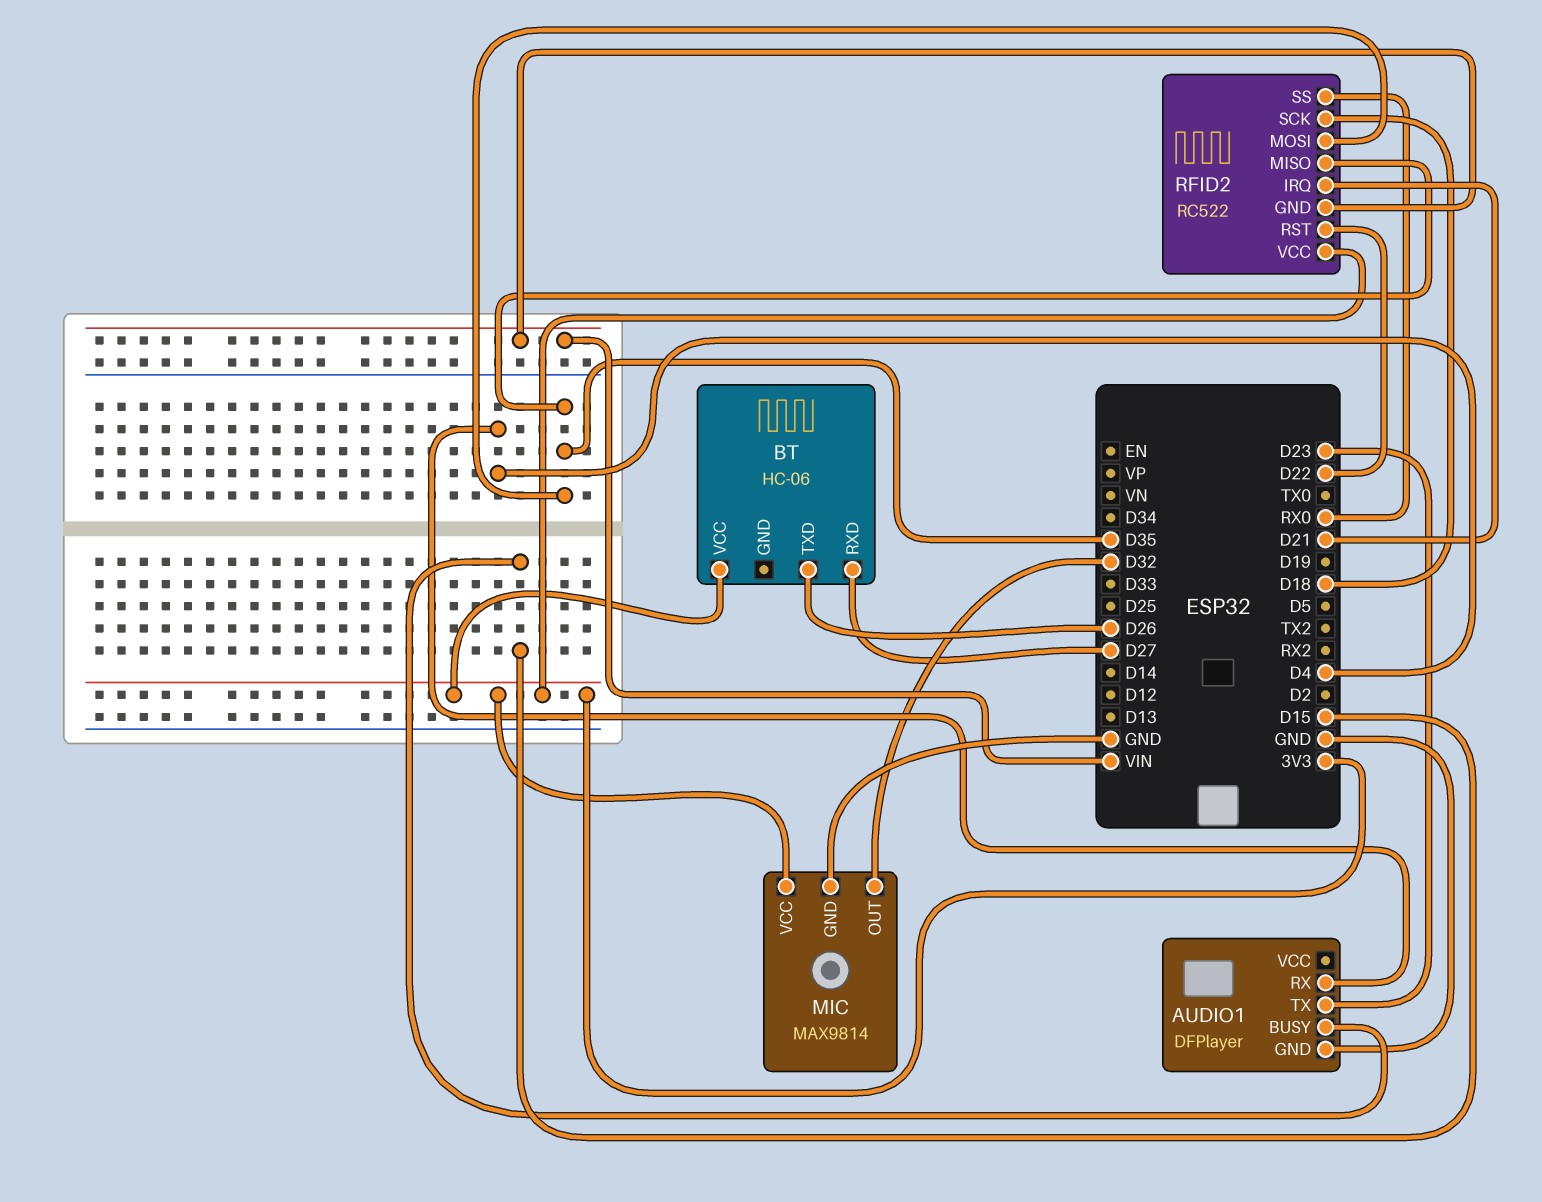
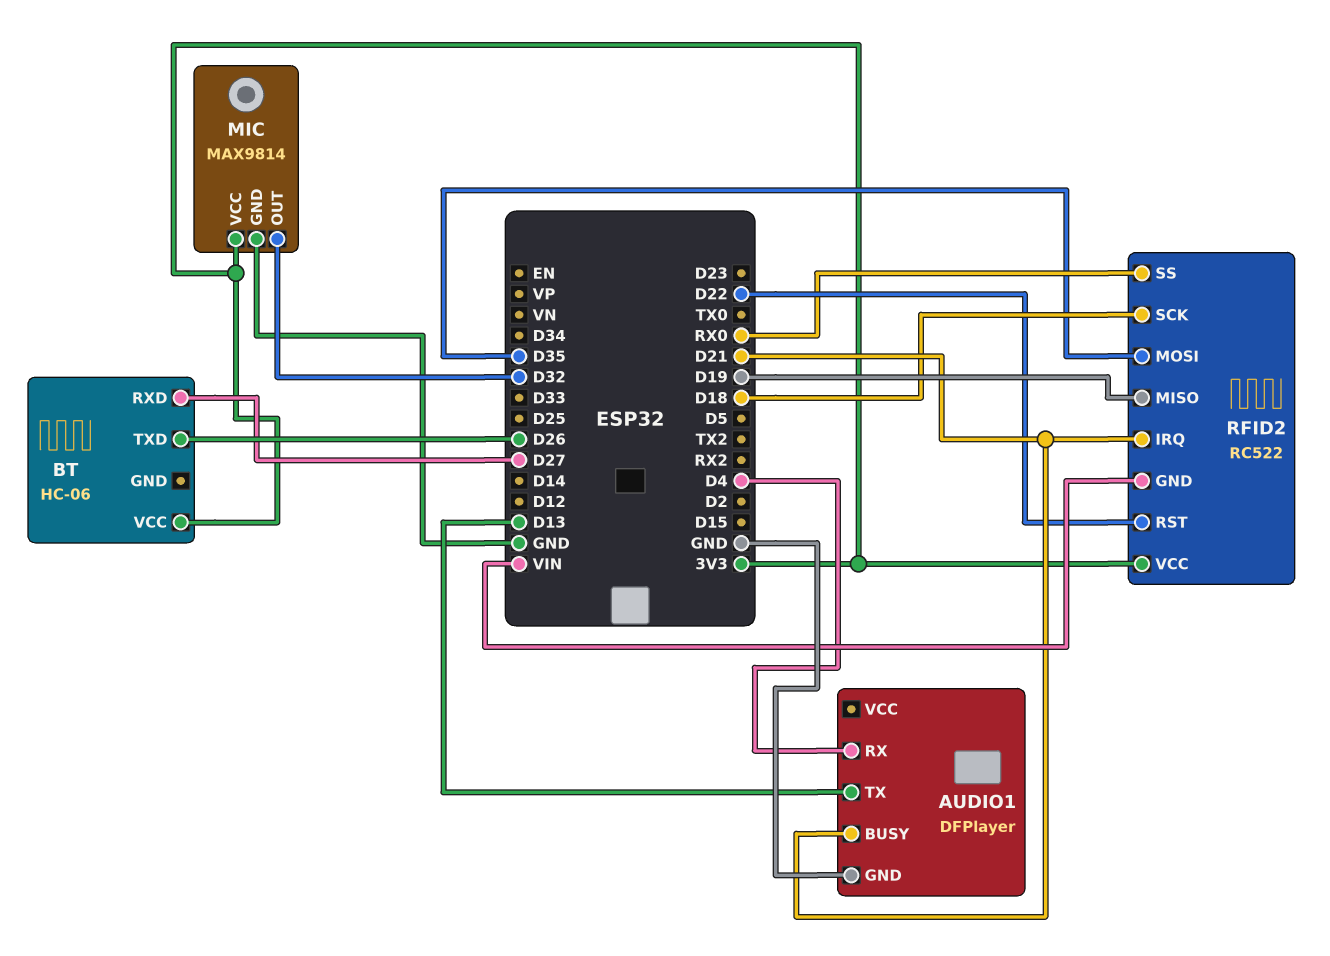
AUDIO1 pin BUSY: D15 -> D21
AUDIO1 pin TX: D23 -> D13
RFID2 pin MISO: D35 -> D19

